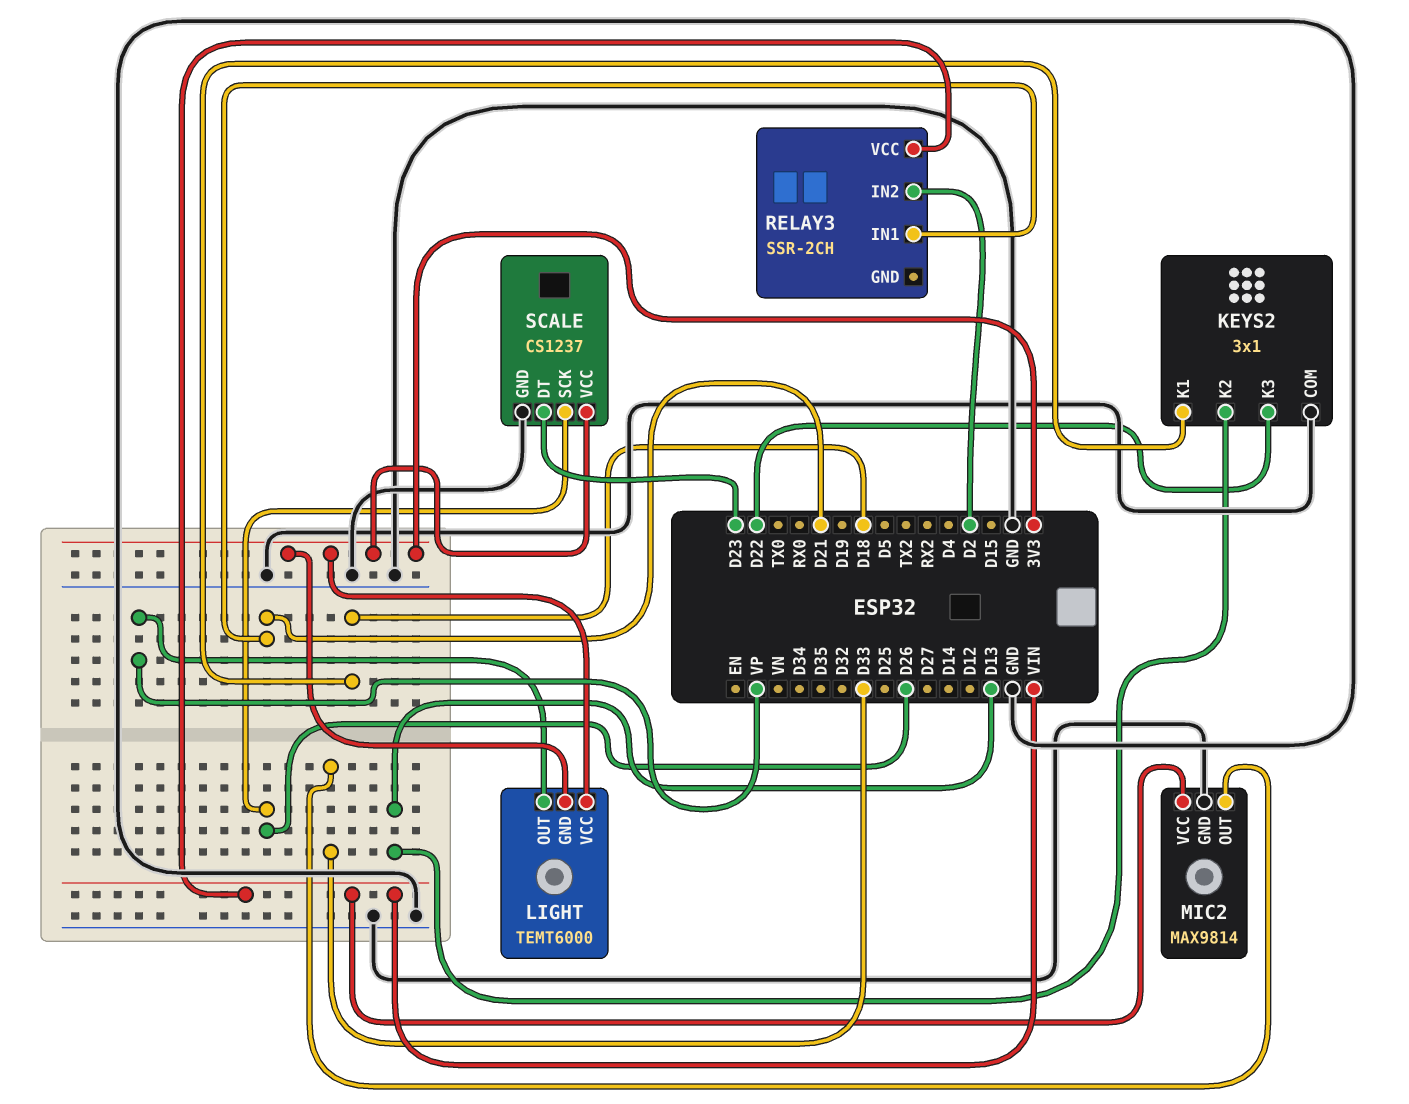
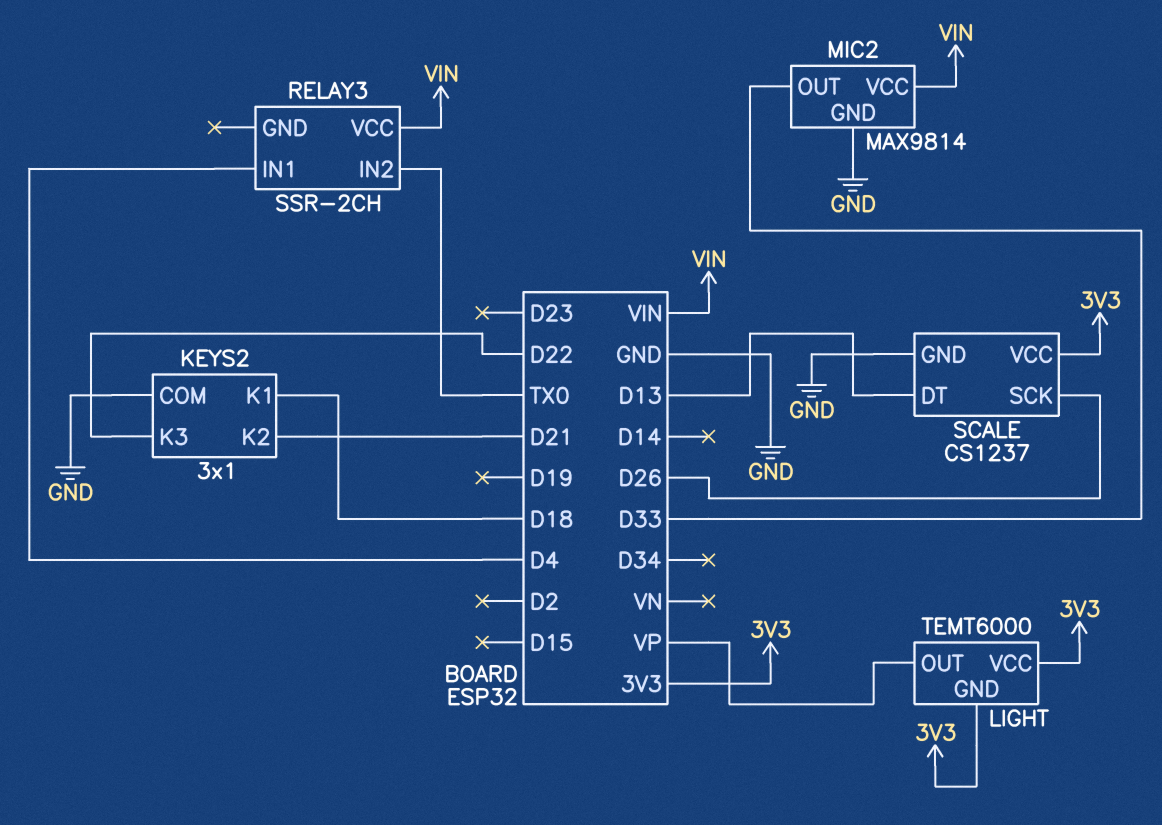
KEYS2 pin K2: D13 -> D21
RELAY3 pin IN1: D21 -> D4
RELAY3 pin IN2: D2 -> TX0
SCALE pin DT: D23 -> D13

